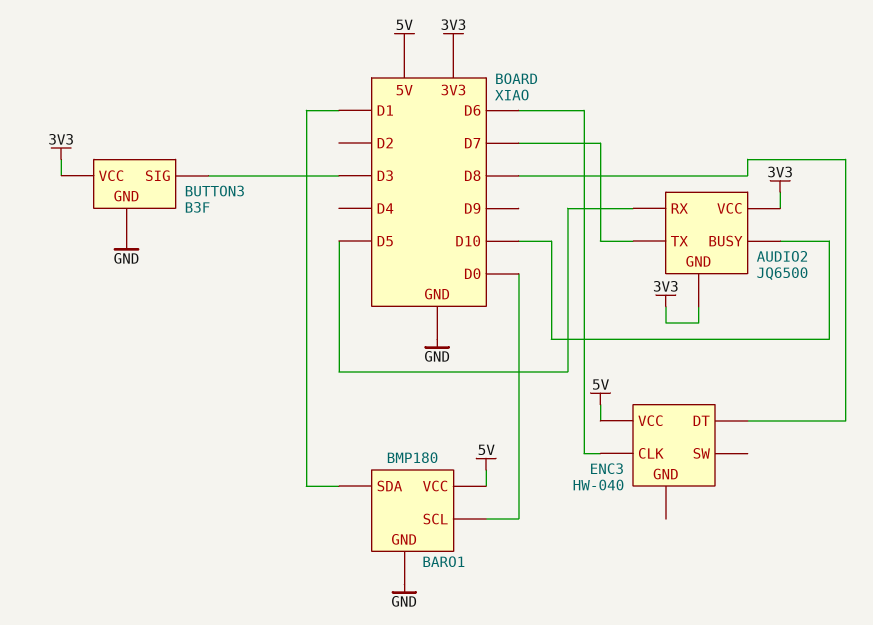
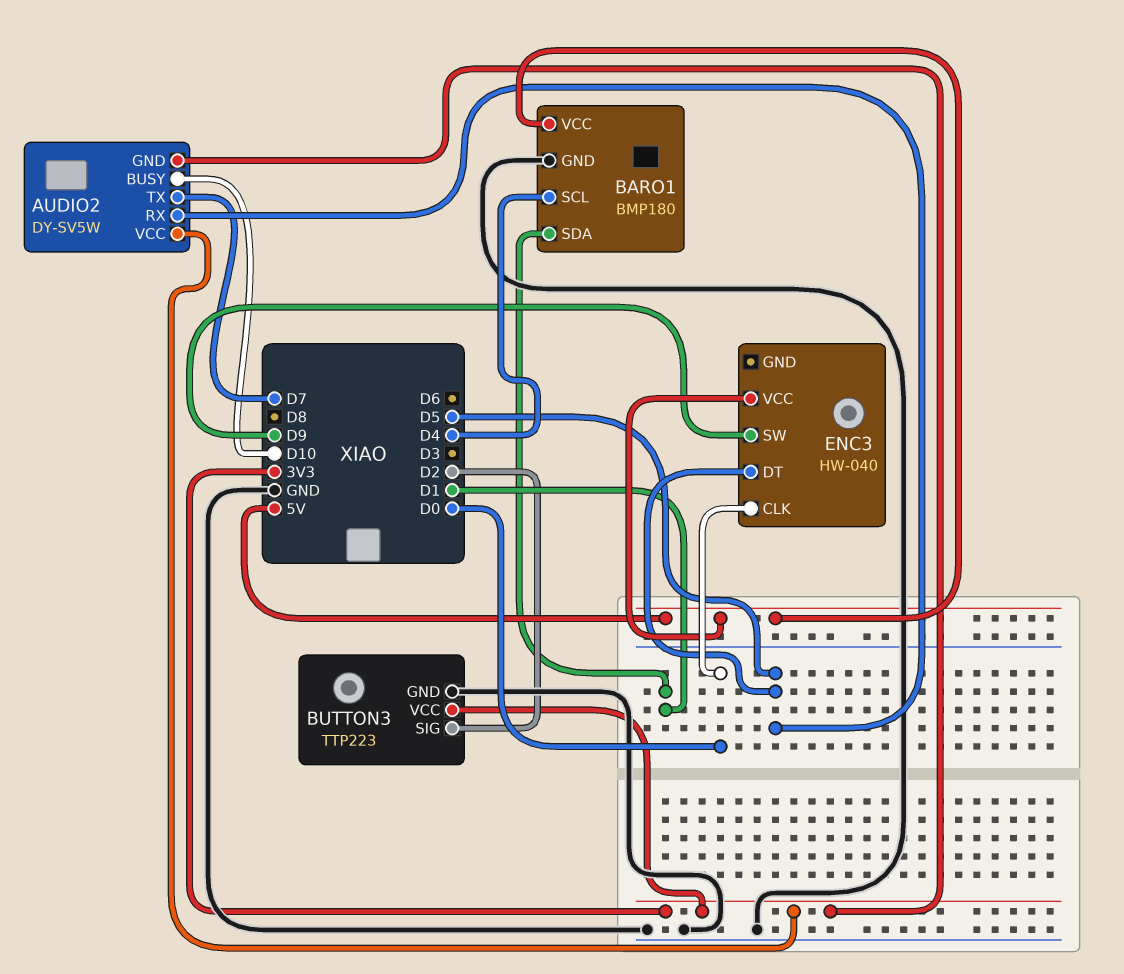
AUDIO2: JQ6500 -> DY-SV5W
BARO1 pin SCL: D0 -> D4
BUTTON3: B3F -> TTP223
BUTTON3 pin SIG: D3 -> D2
ENC3 pin CLK: D6 -> D0
ENC3 pin DT: D8 -> D5
ENC3 pin SW: none -> D9

